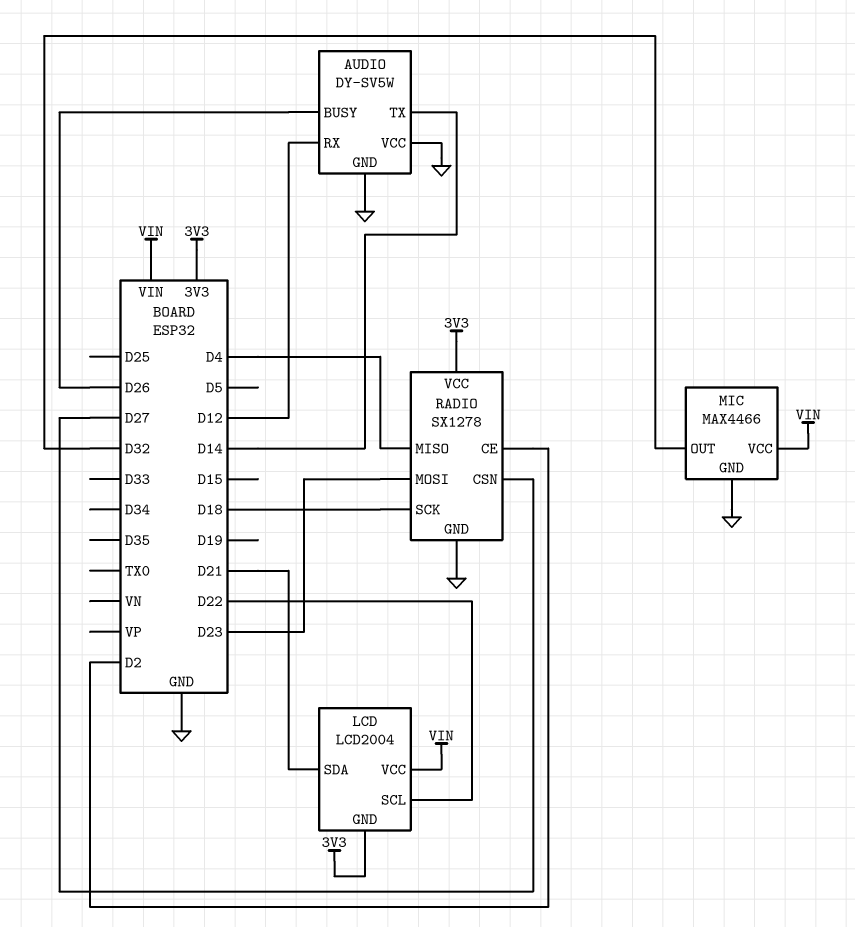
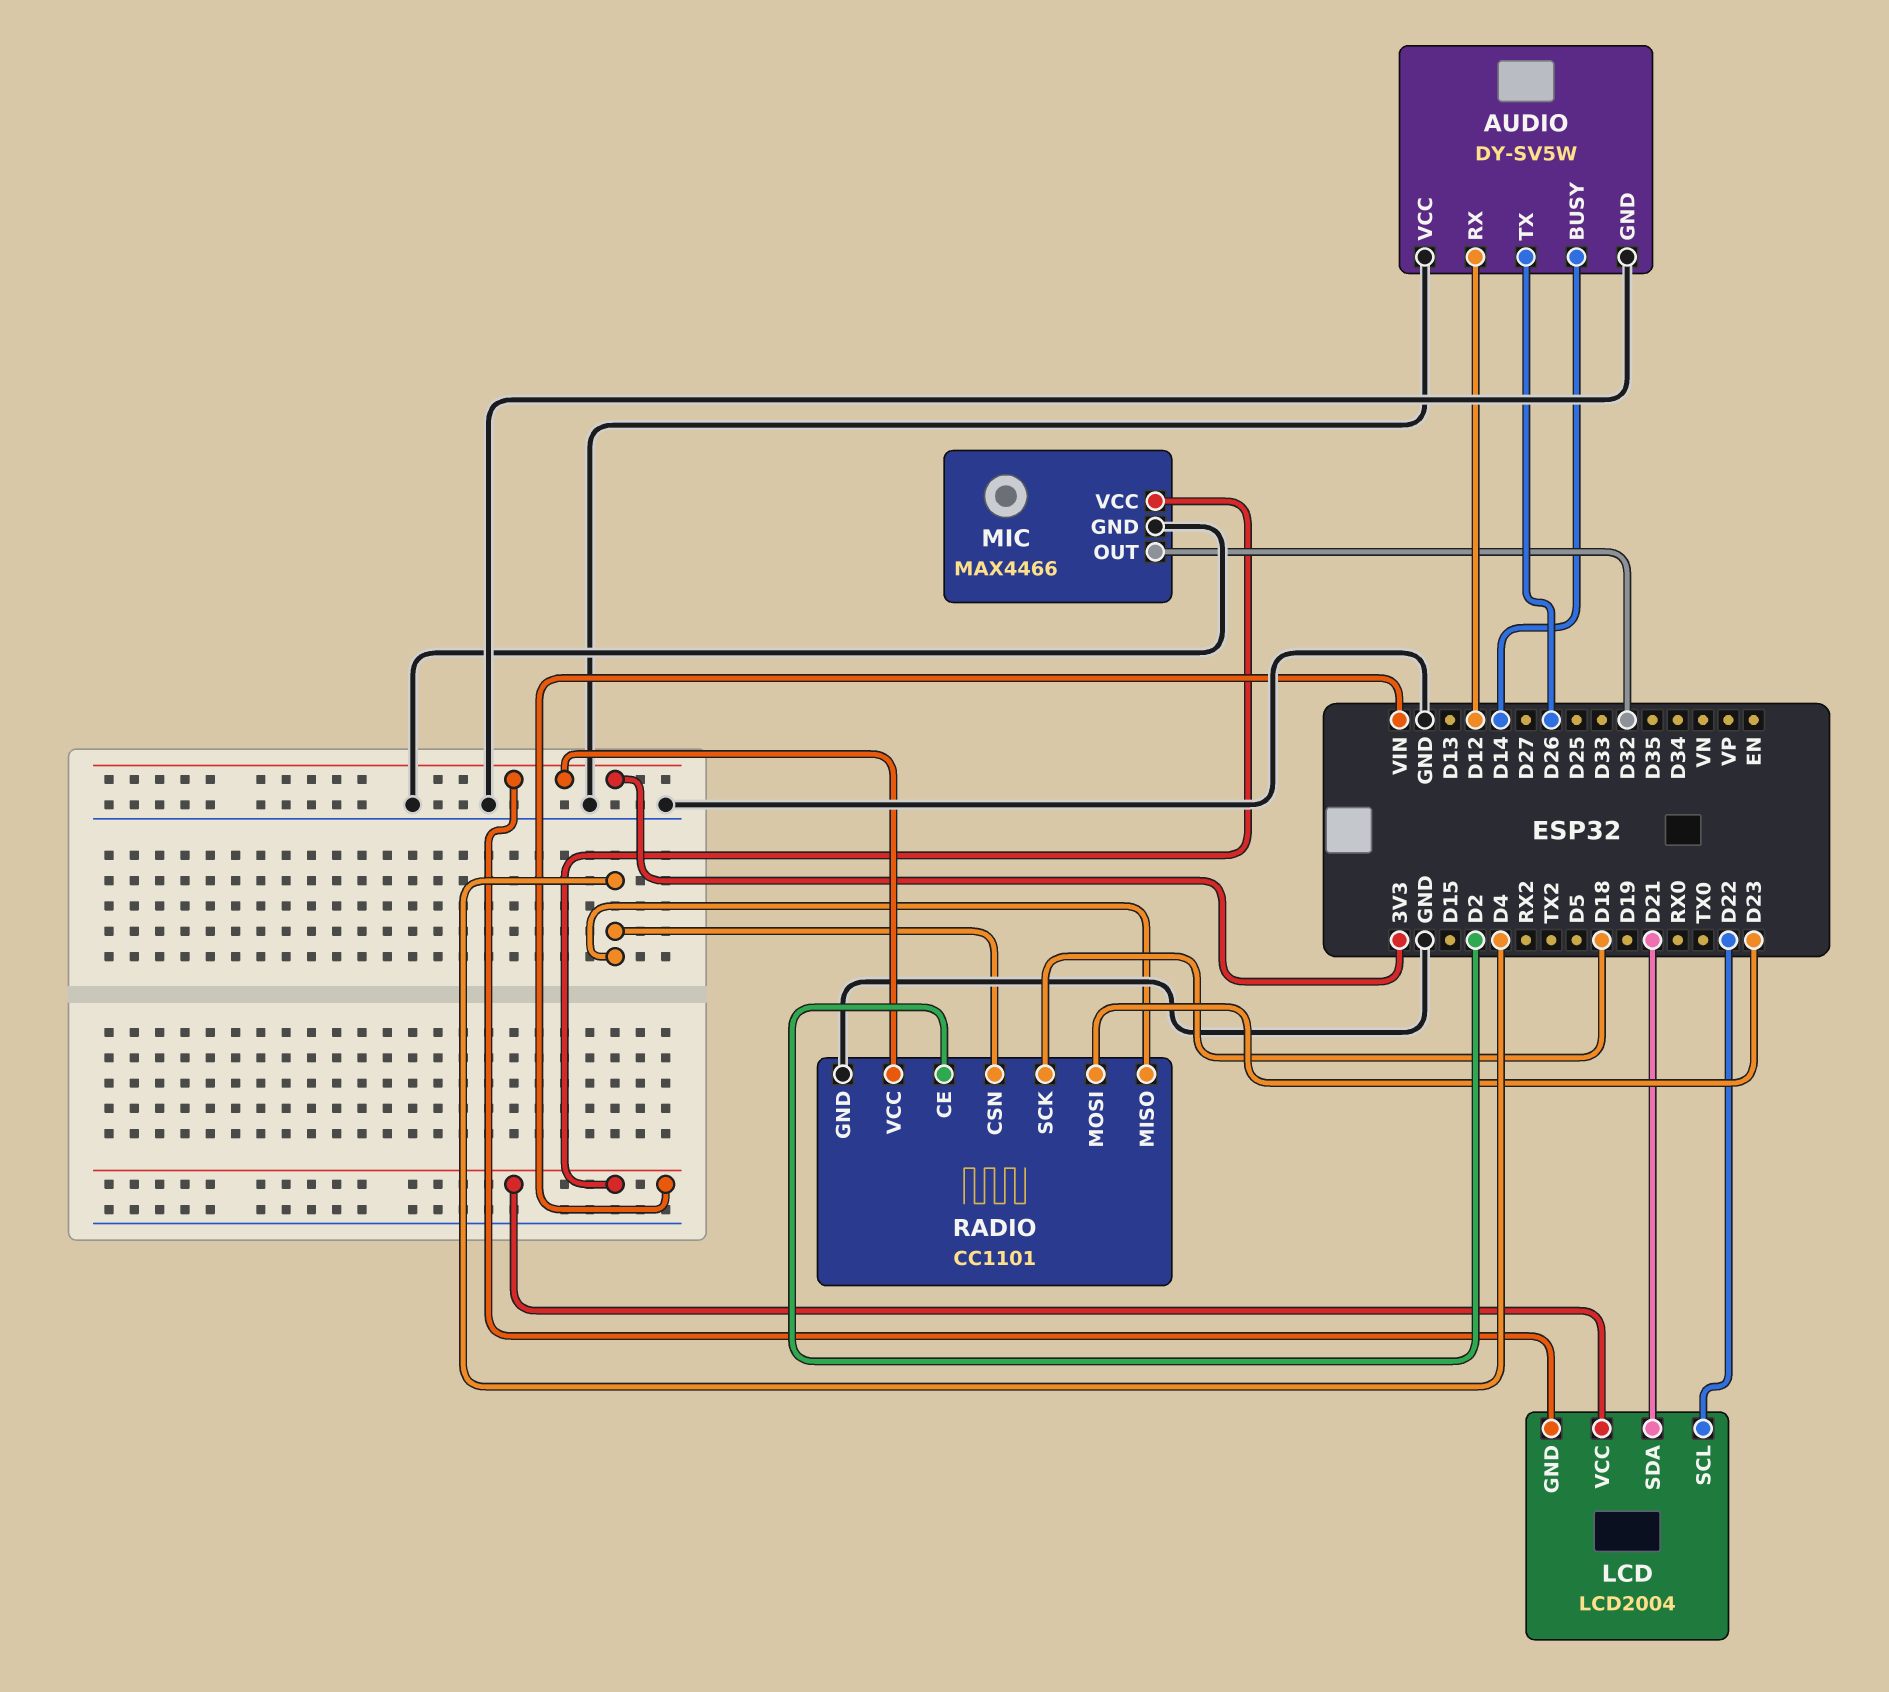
AUDIO pin BUSY: D26 -> D14
AUDIO pin TX: D14 -> D26
RADIO: SX1278 -> CC1101
RADIO pin CSN: D27 -> D4

